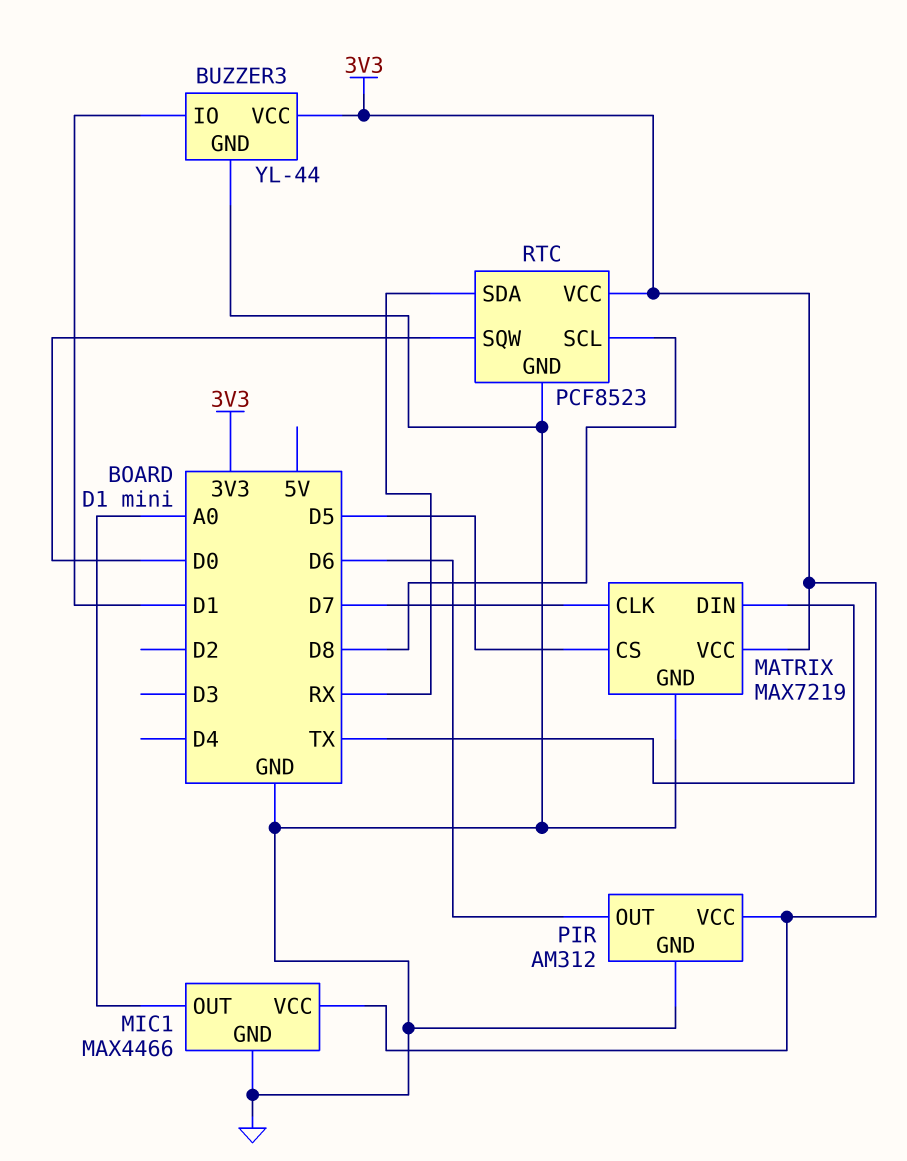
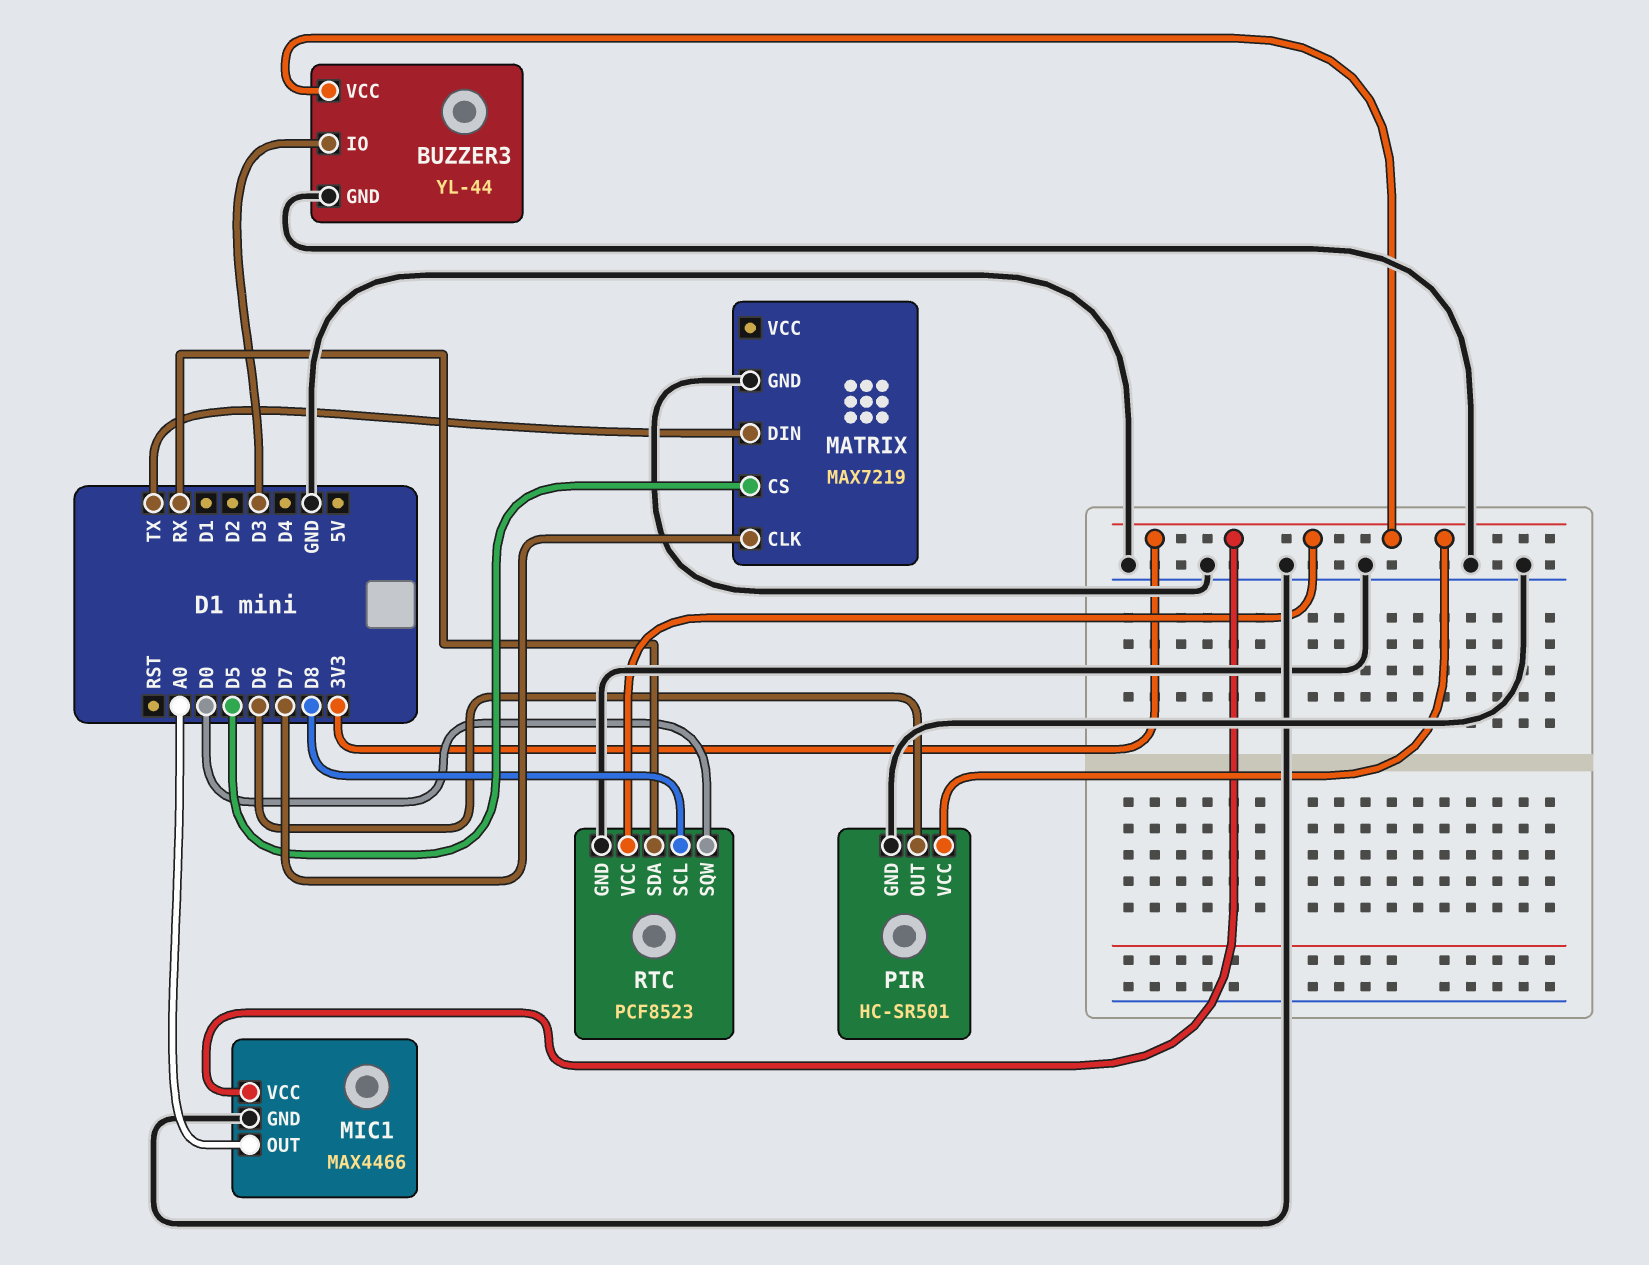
BUZZER3 pin IO: D1 -> D3
MATRIX pin VCC: 3V3 -> none
PIR: AM312 -> HC-SR501

